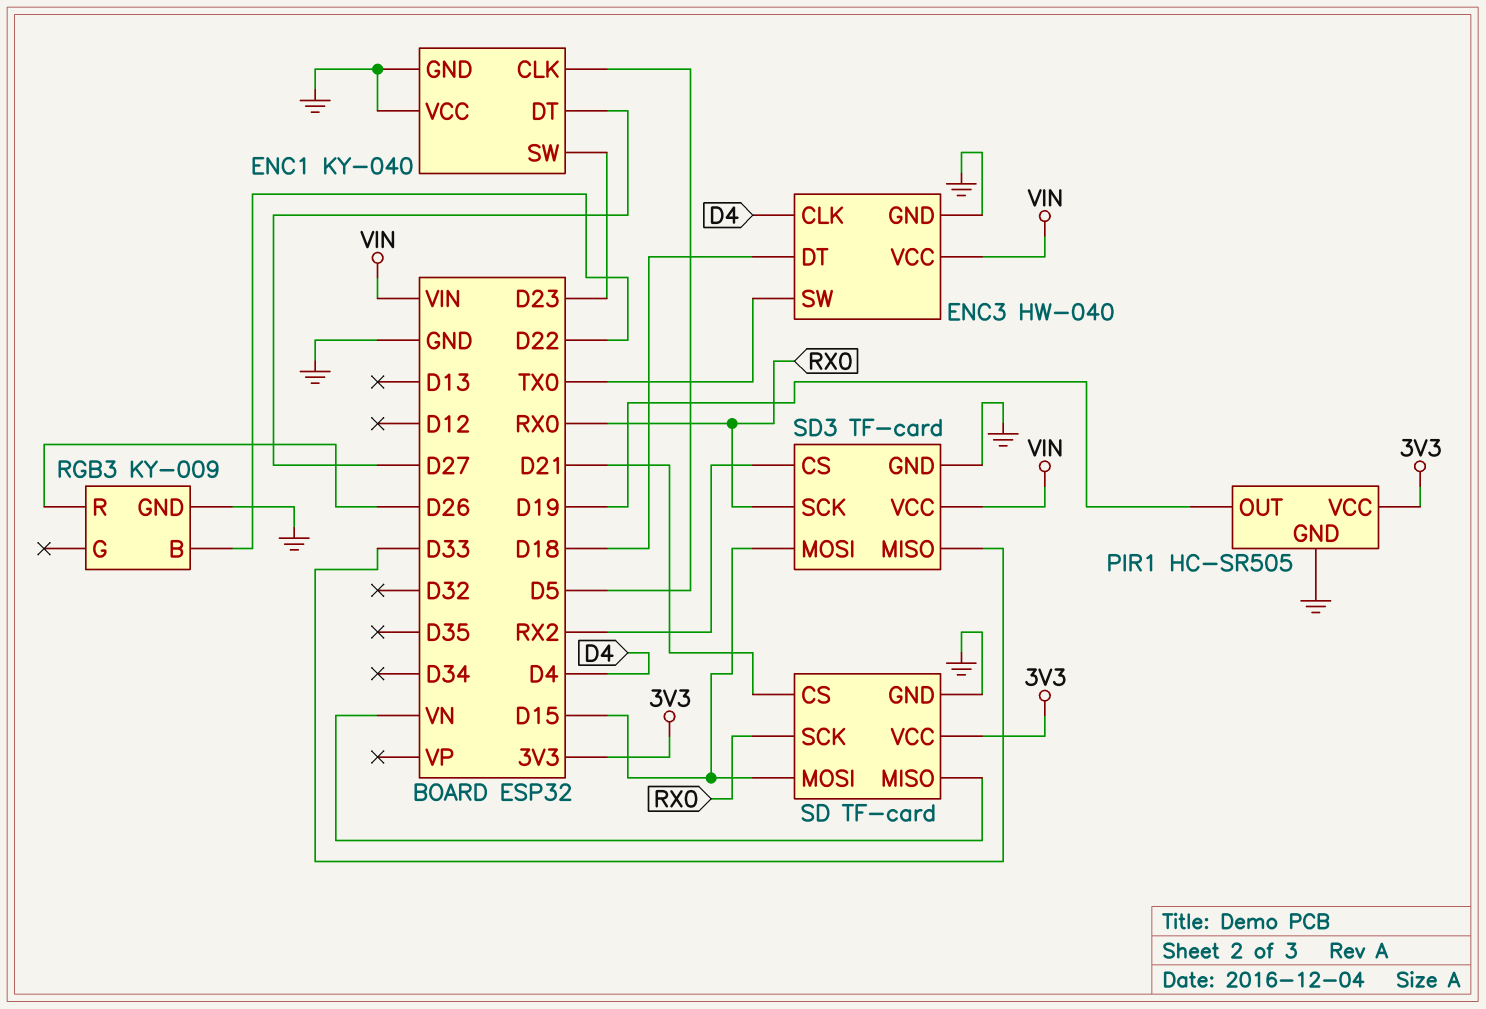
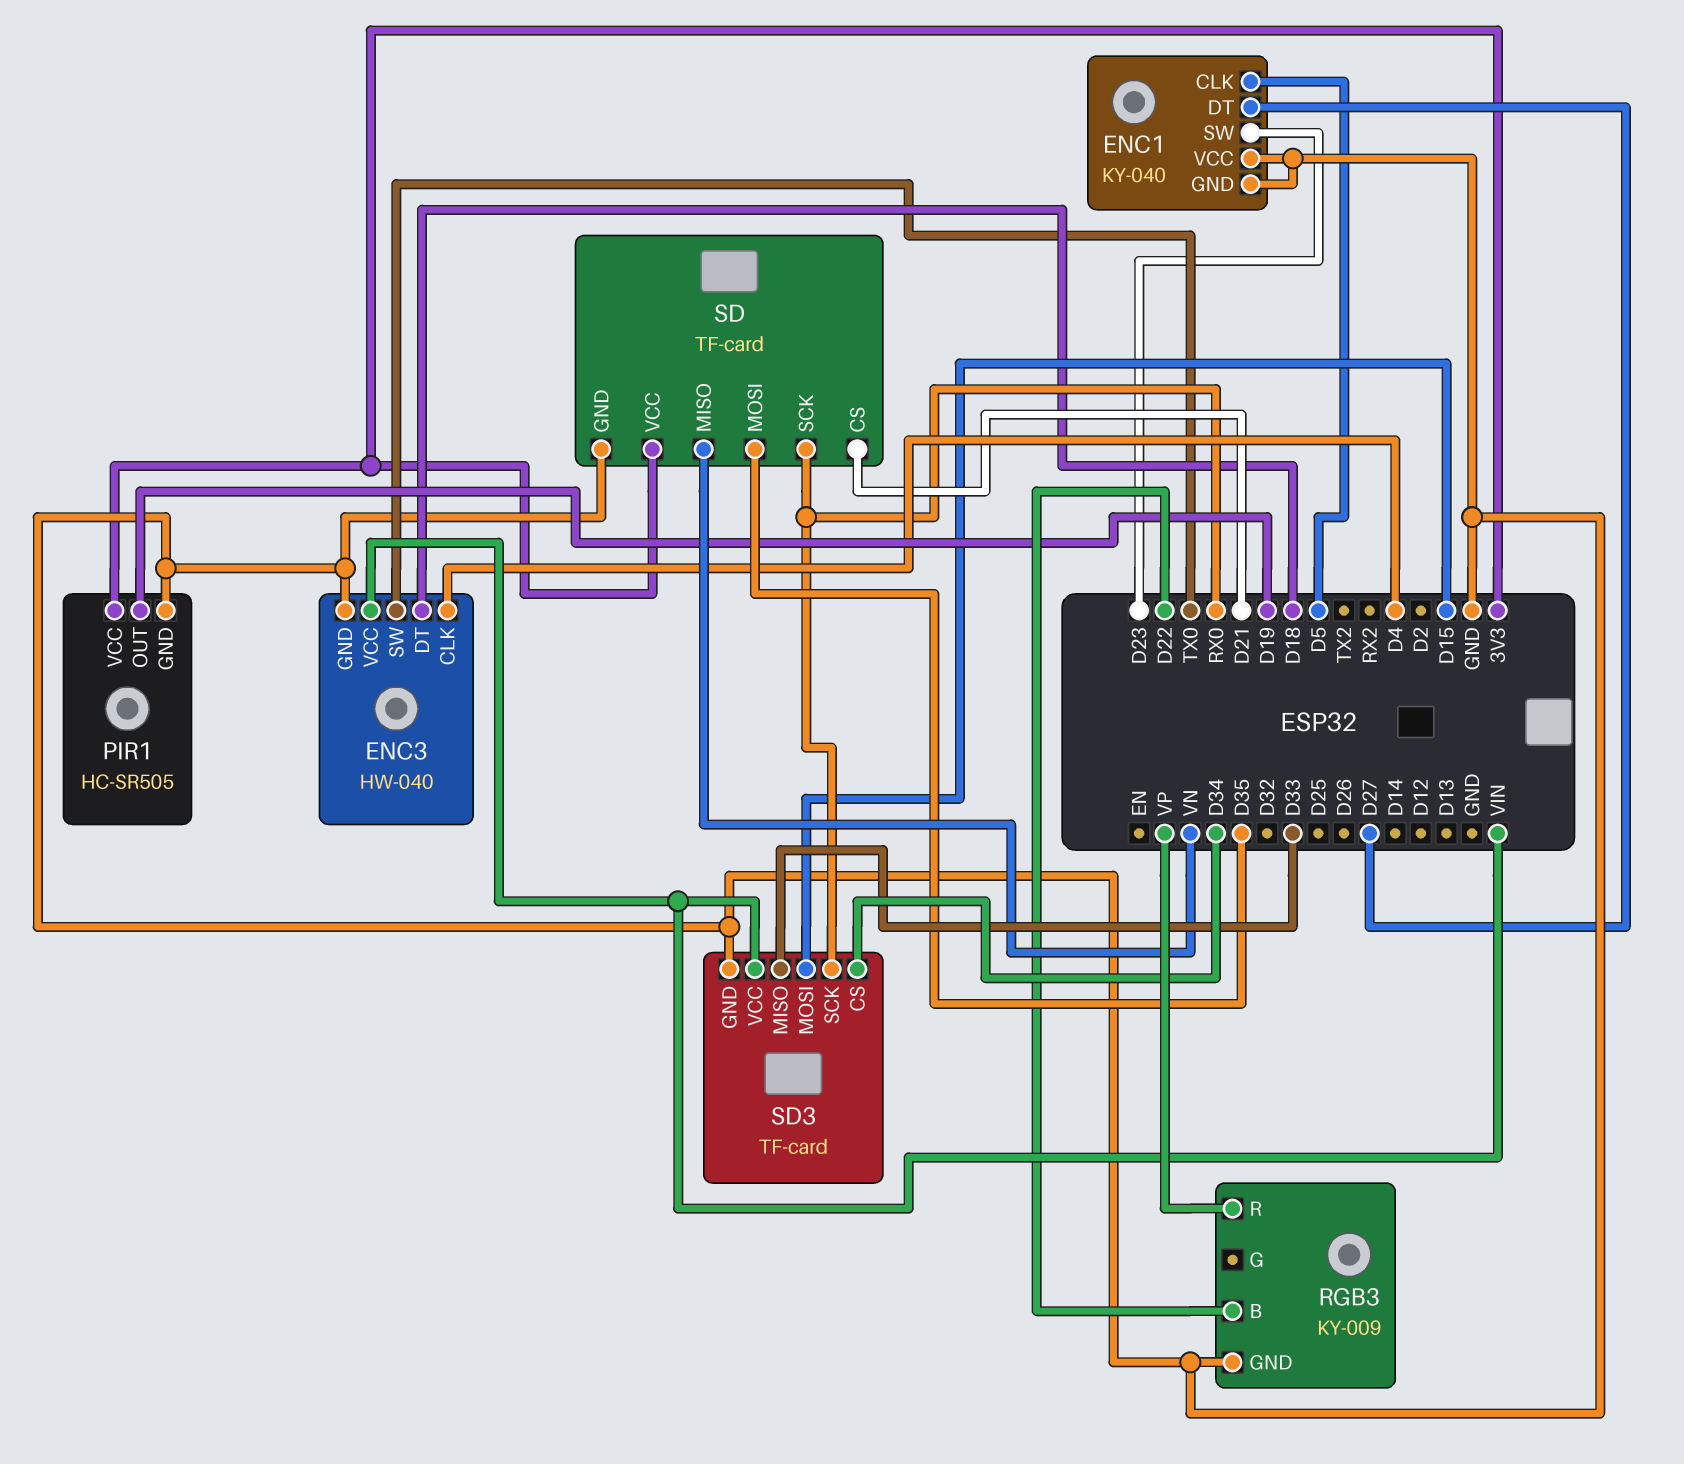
RGB3 pin R: D26 -> VP
SD pin MOSI: D15 -> D35
SD3 pin CS: RX2 -> D34

